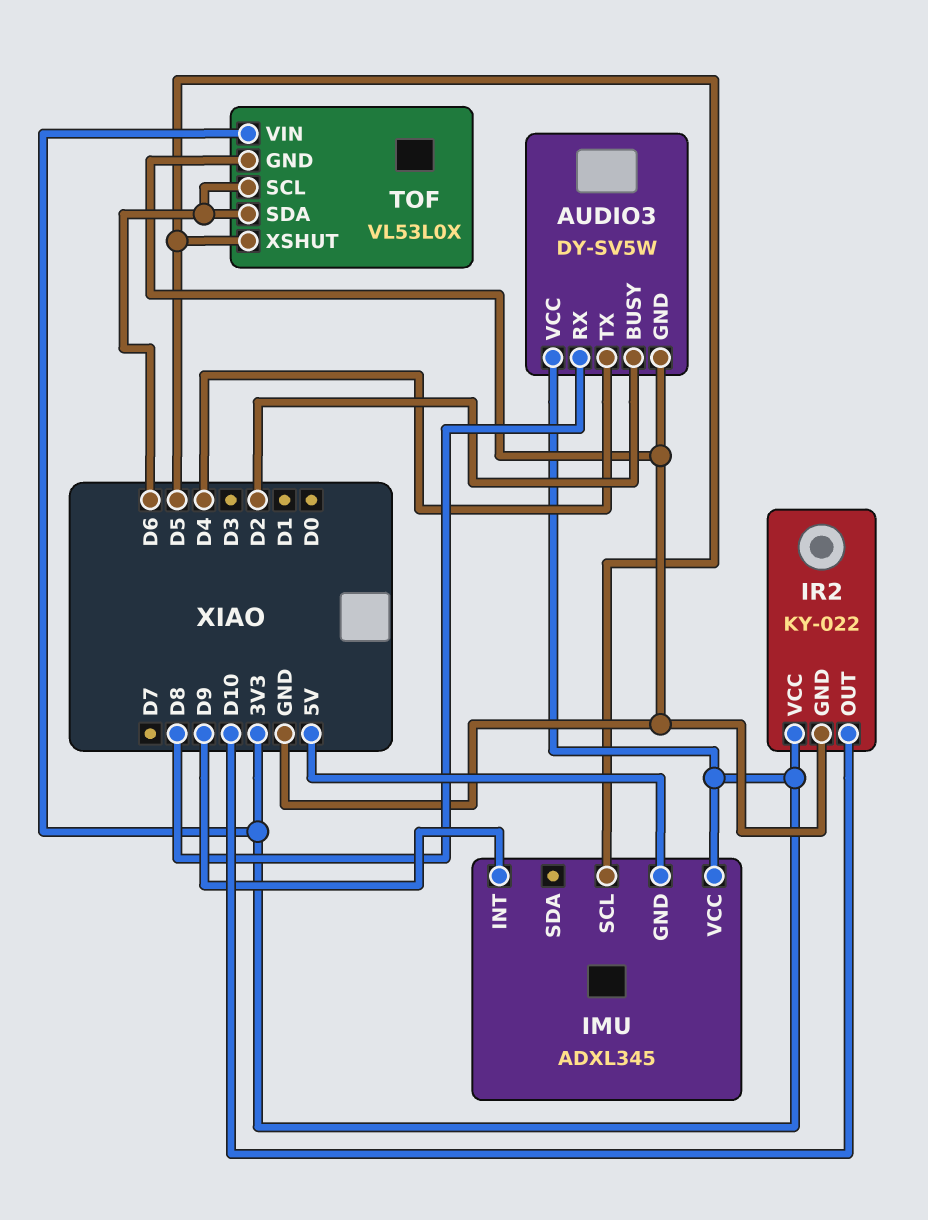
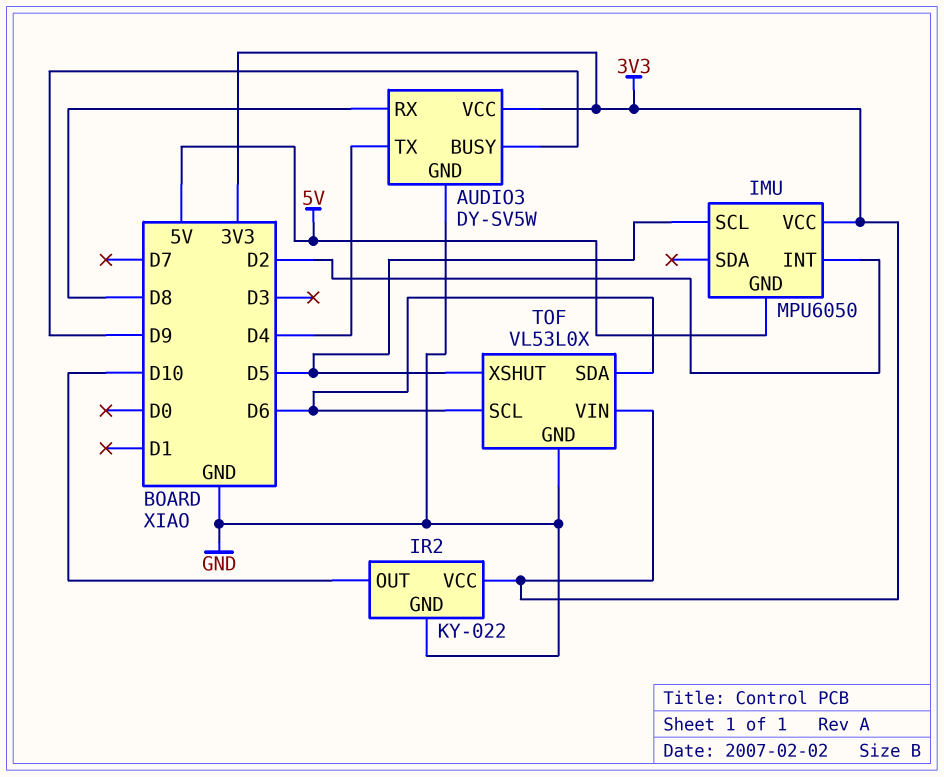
AUDIO3 pin BUSY: D2 -> D9
IMU: ADXL345 -> MPU6050
IMU pin INT: D9 -> D2

